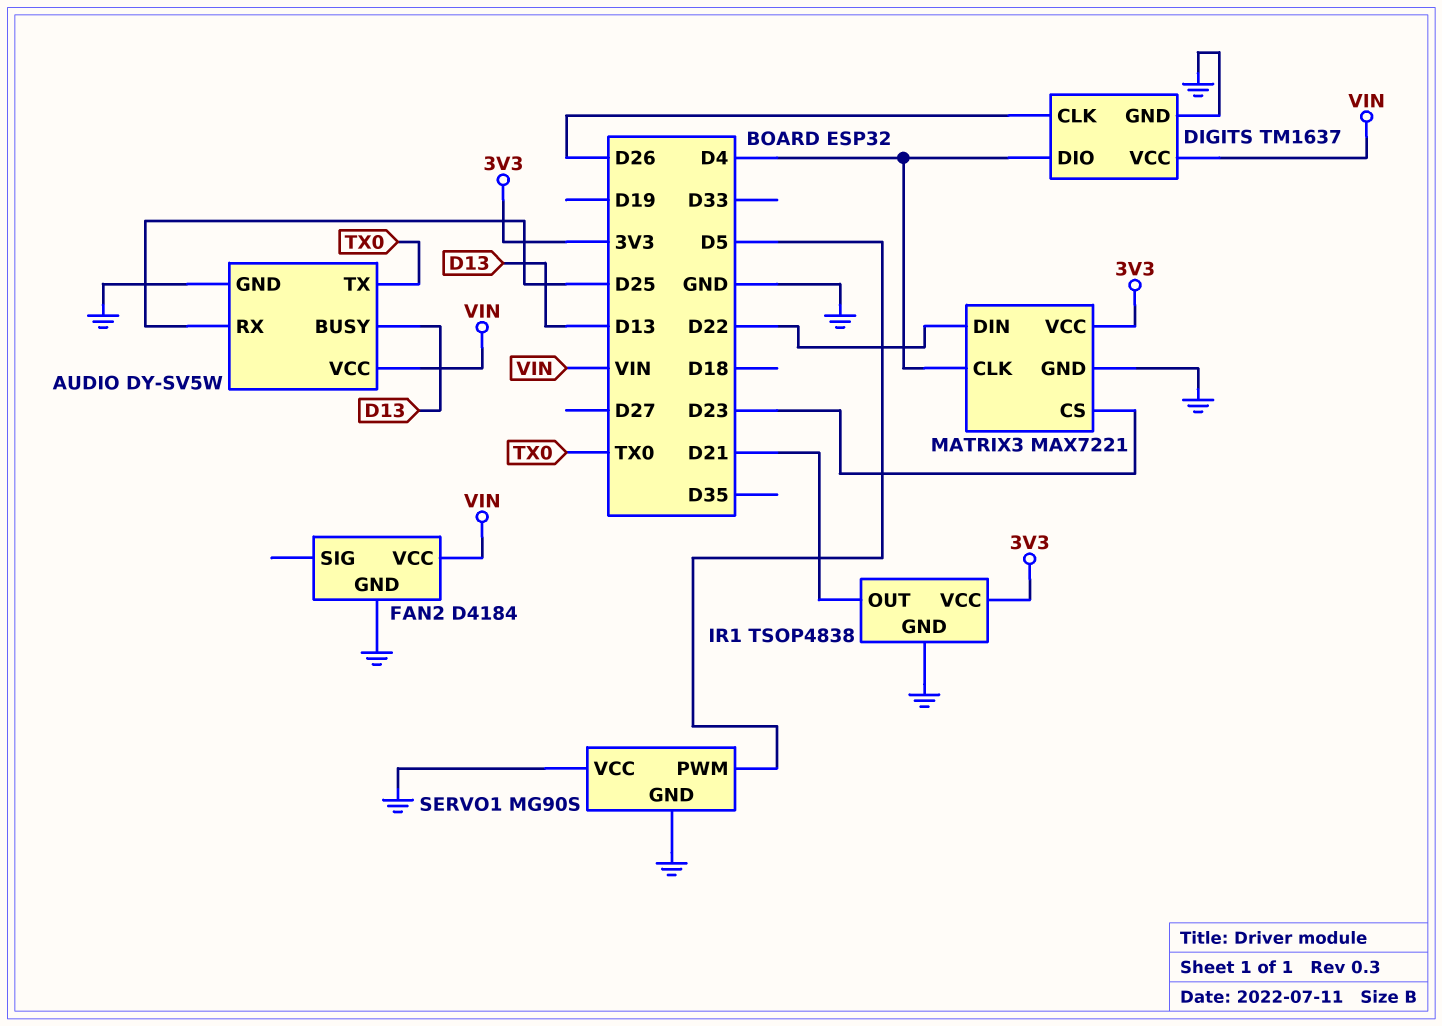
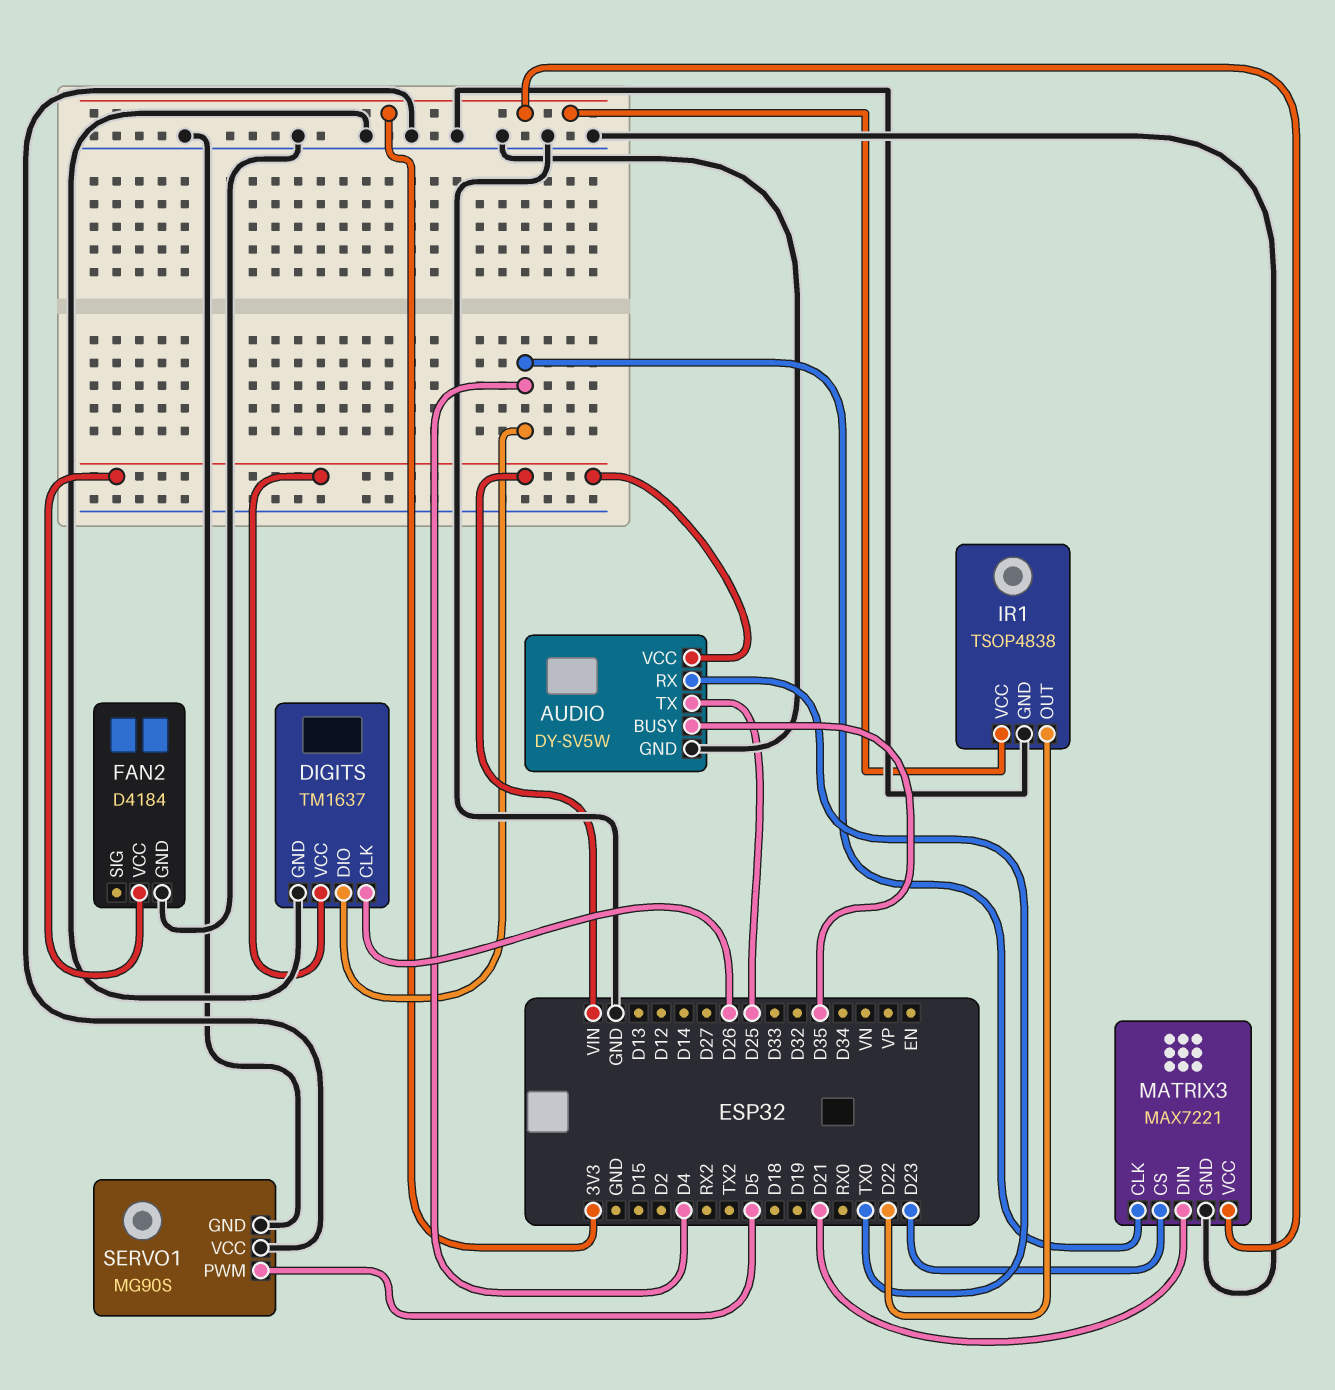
AUDIO pin BUSY: D13 -> D35
AUDIO pin RX: D25 -> TX0
AUDIO pin TX: TX0 -> D25
IR1 pin OUT: D21 -> D22
MATRIX3 pin DIN: D22 -> D21

